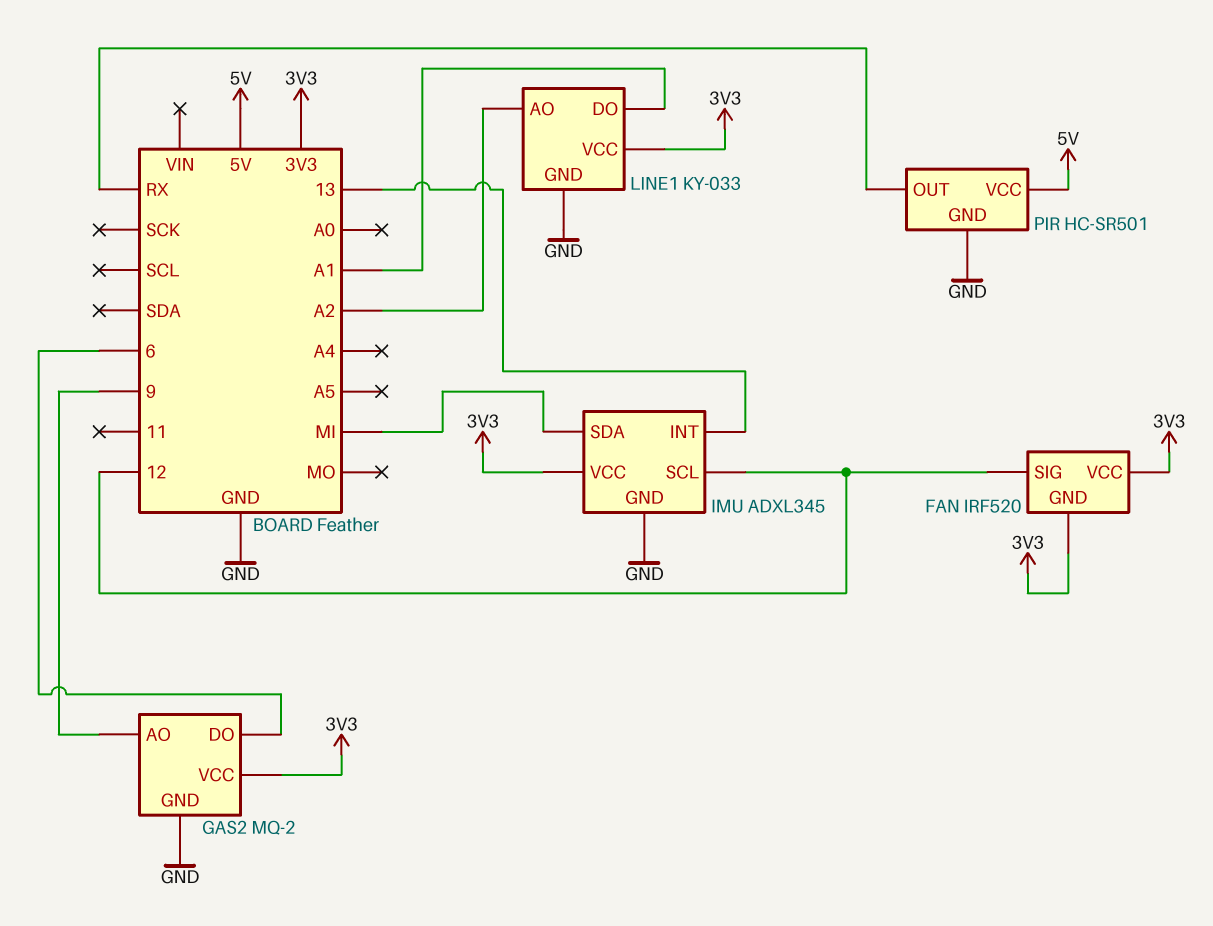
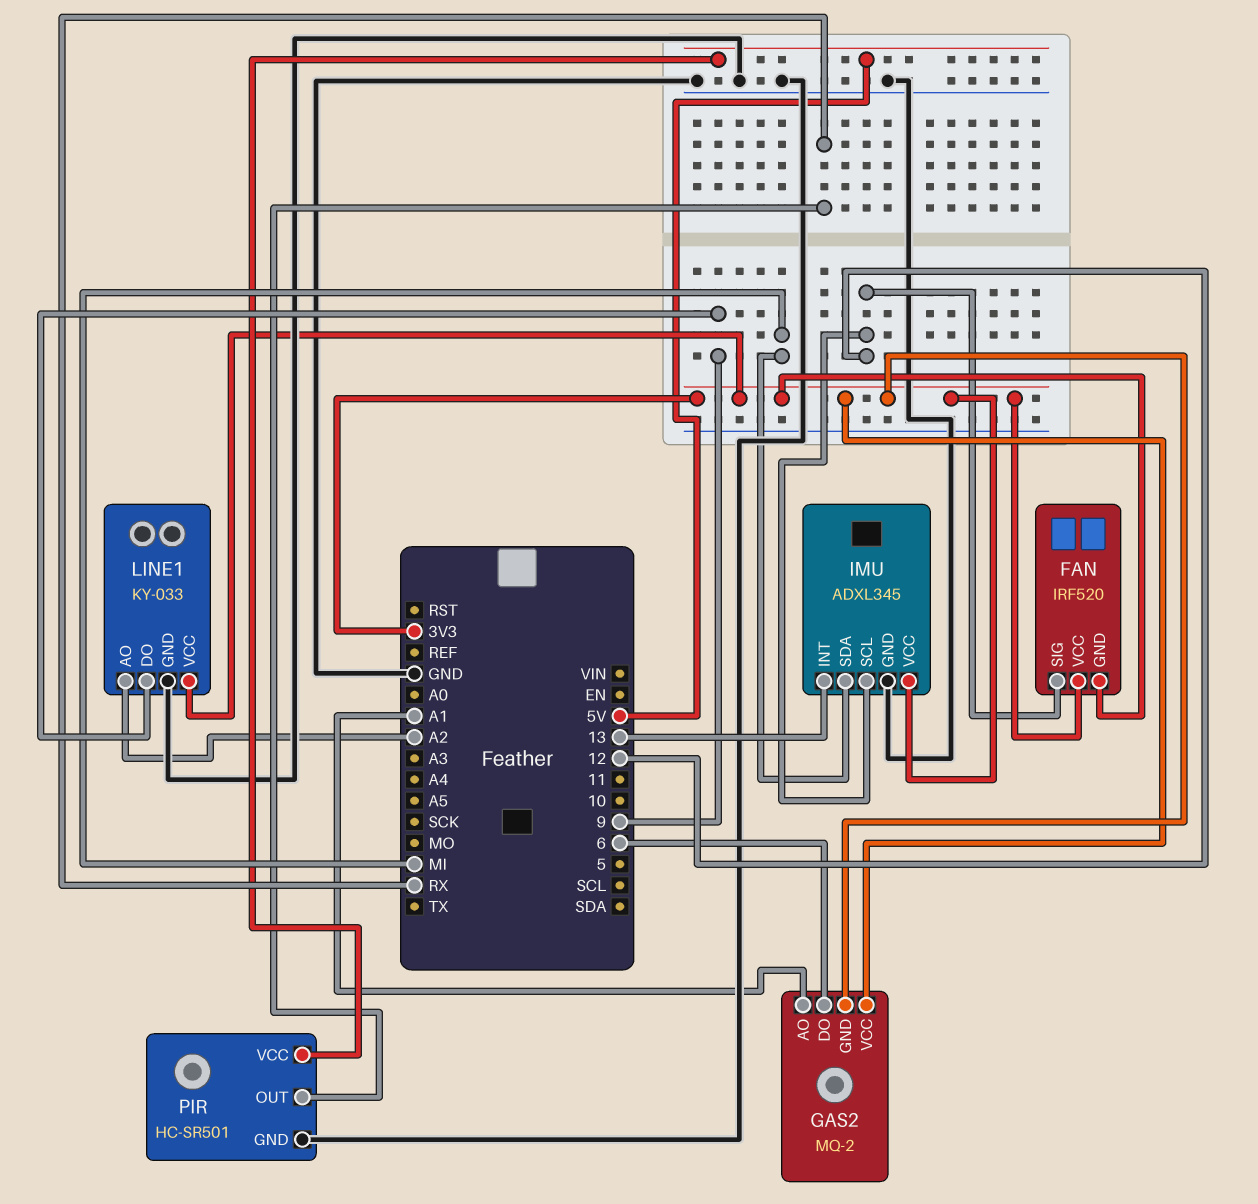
GAS2 pin AO: 9 -> A1
GAS2 pin GND: GND -> 3V3
LINE1 pin DO: A1 -> 9

